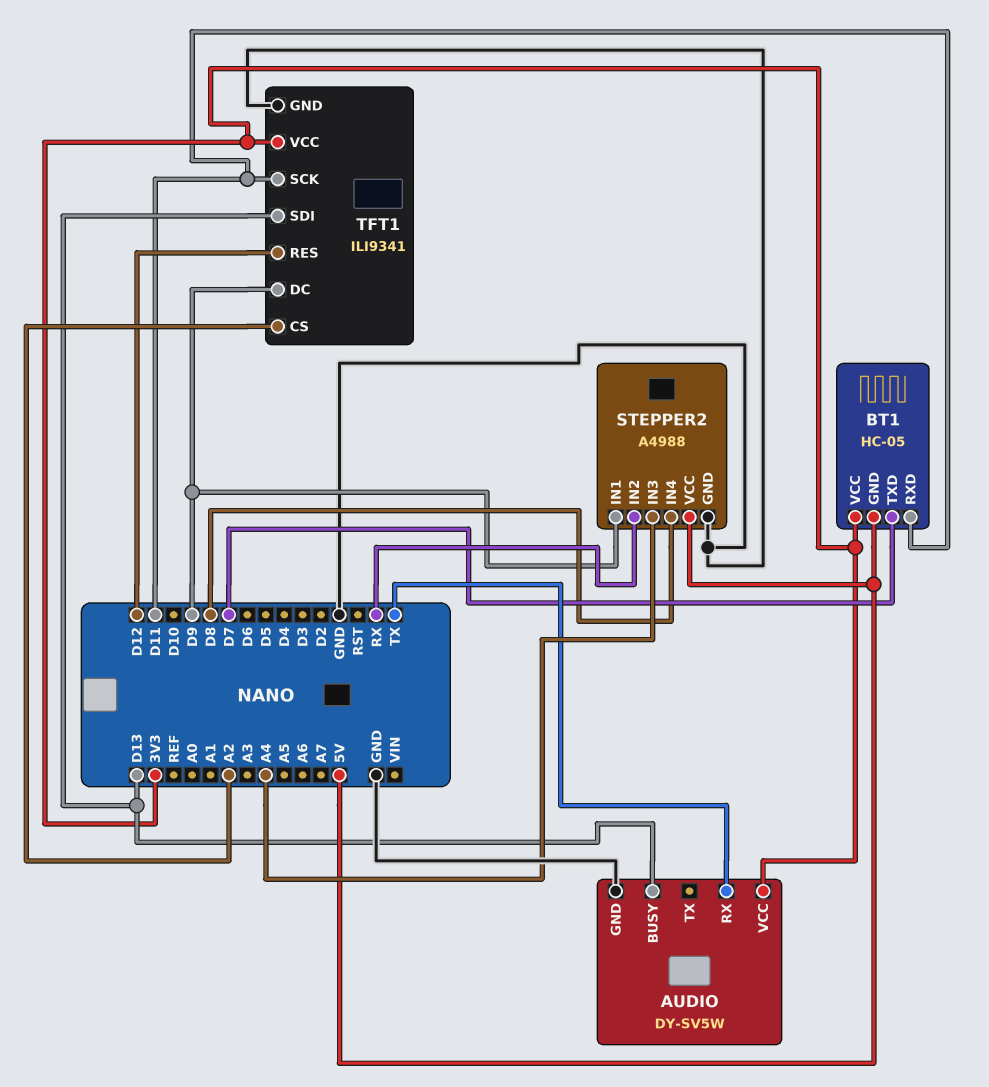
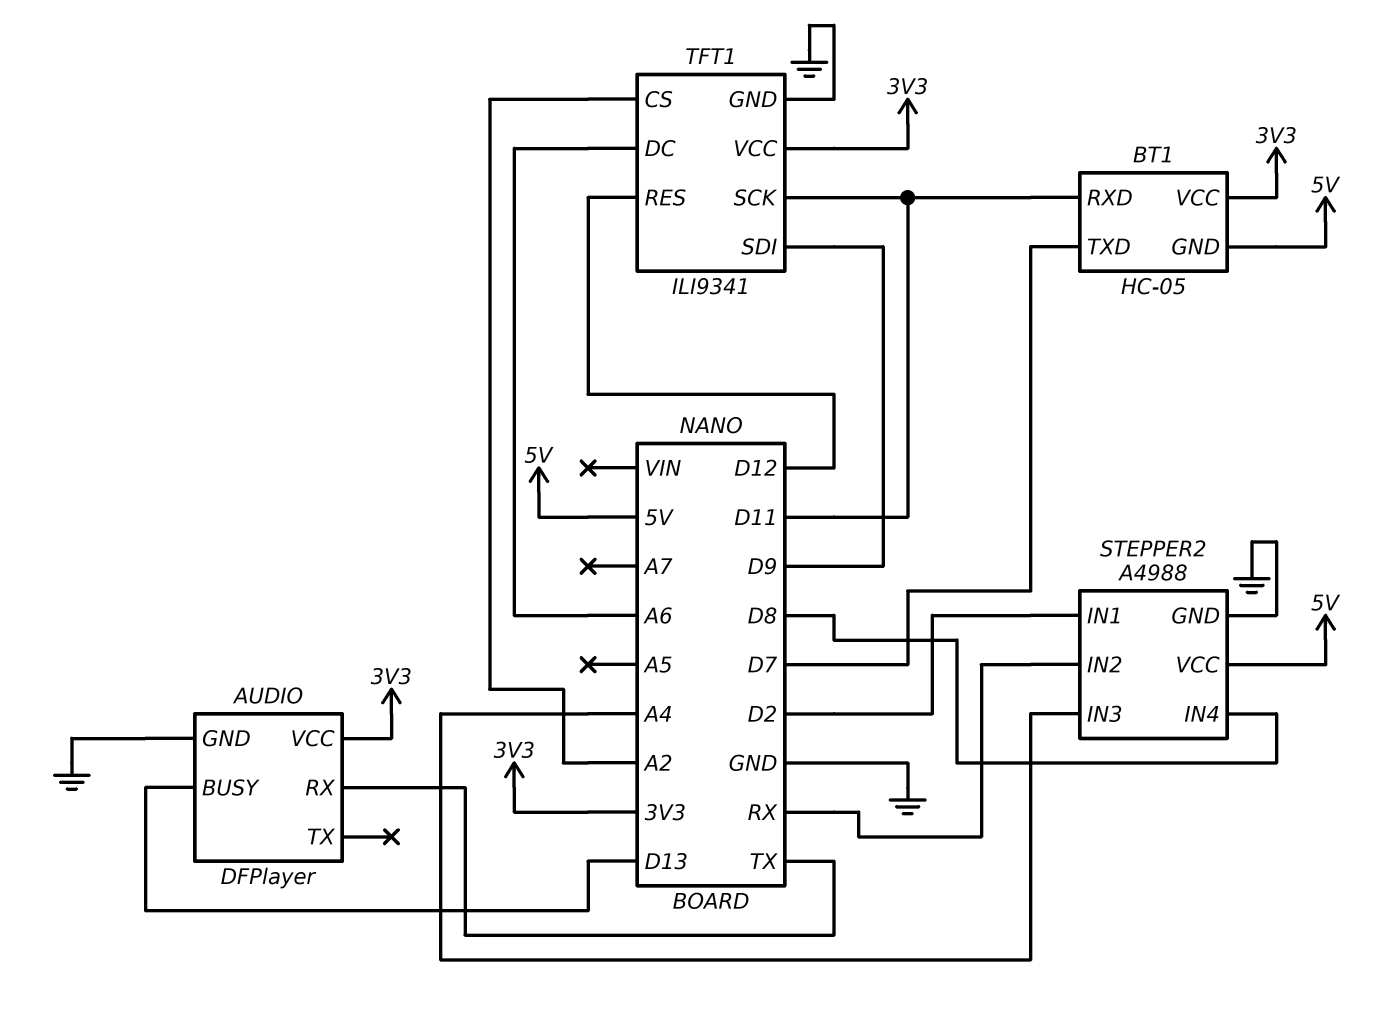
AUDIO: DY-SV5W -> DFPlayer
STEPPER2 pin IN1: D9 -> D2
TFT1 pin DC: D9 -> A6
TFT1 pin SDI: D13 -> D9

